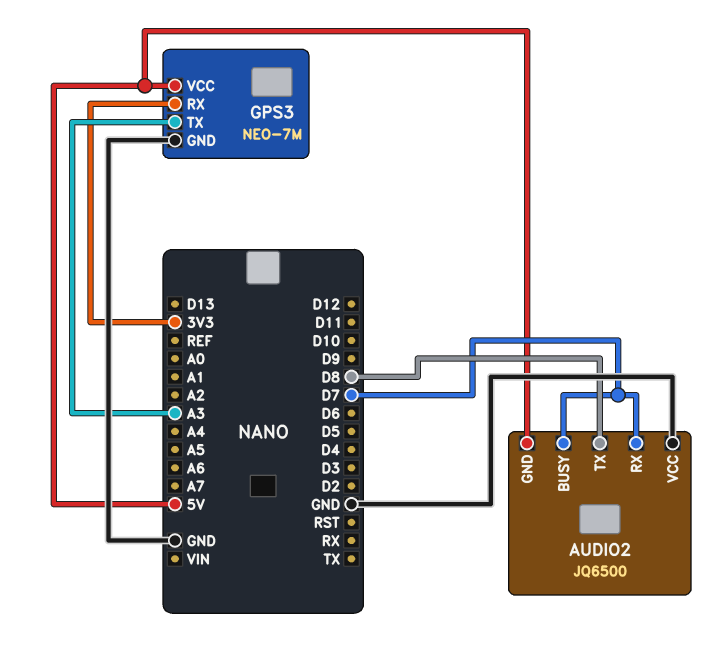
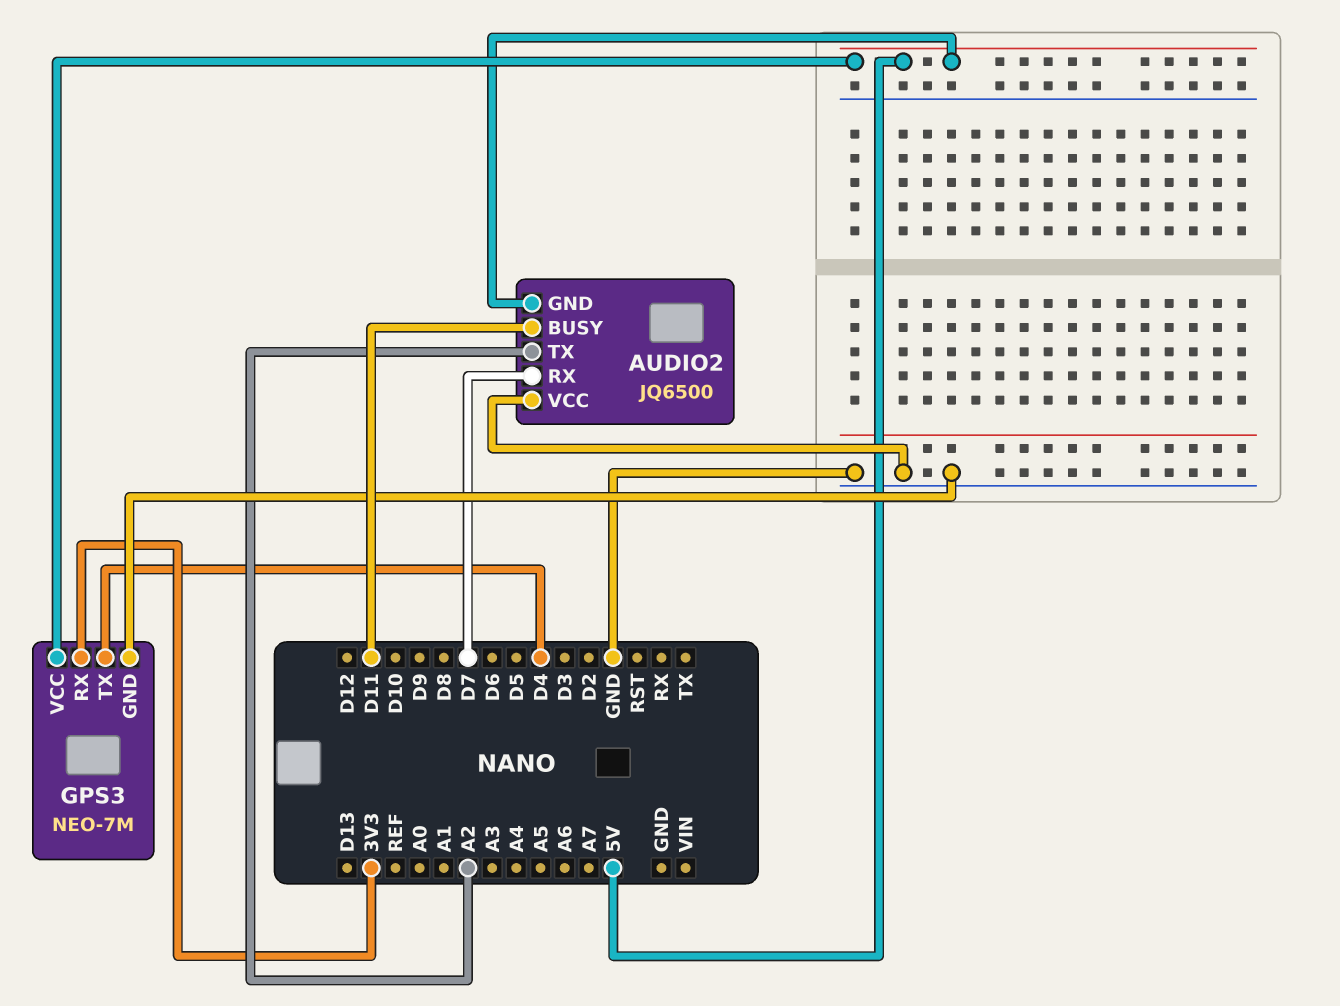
AUDIO2 pin BUSY: D7 -> D11
AUDIO2 pin TX: D8 -> A2
GPS3 pin TX: A3 -> D4

